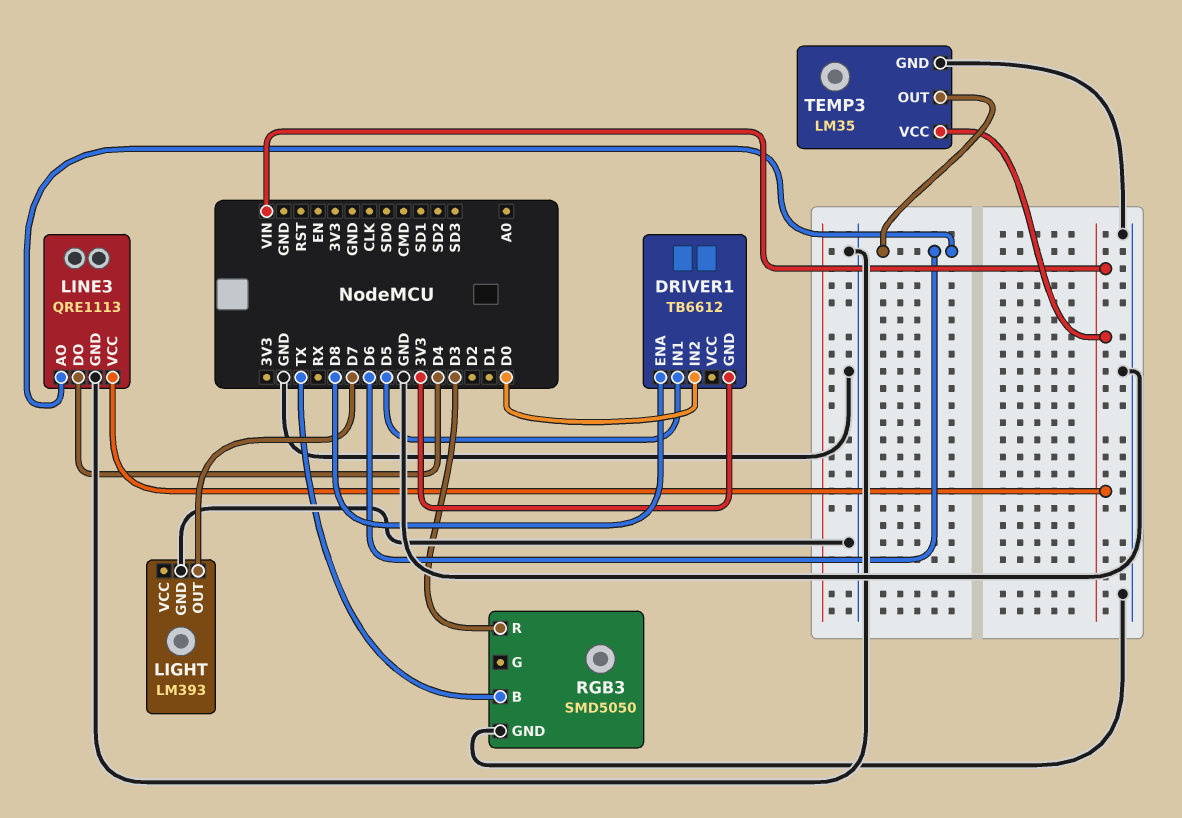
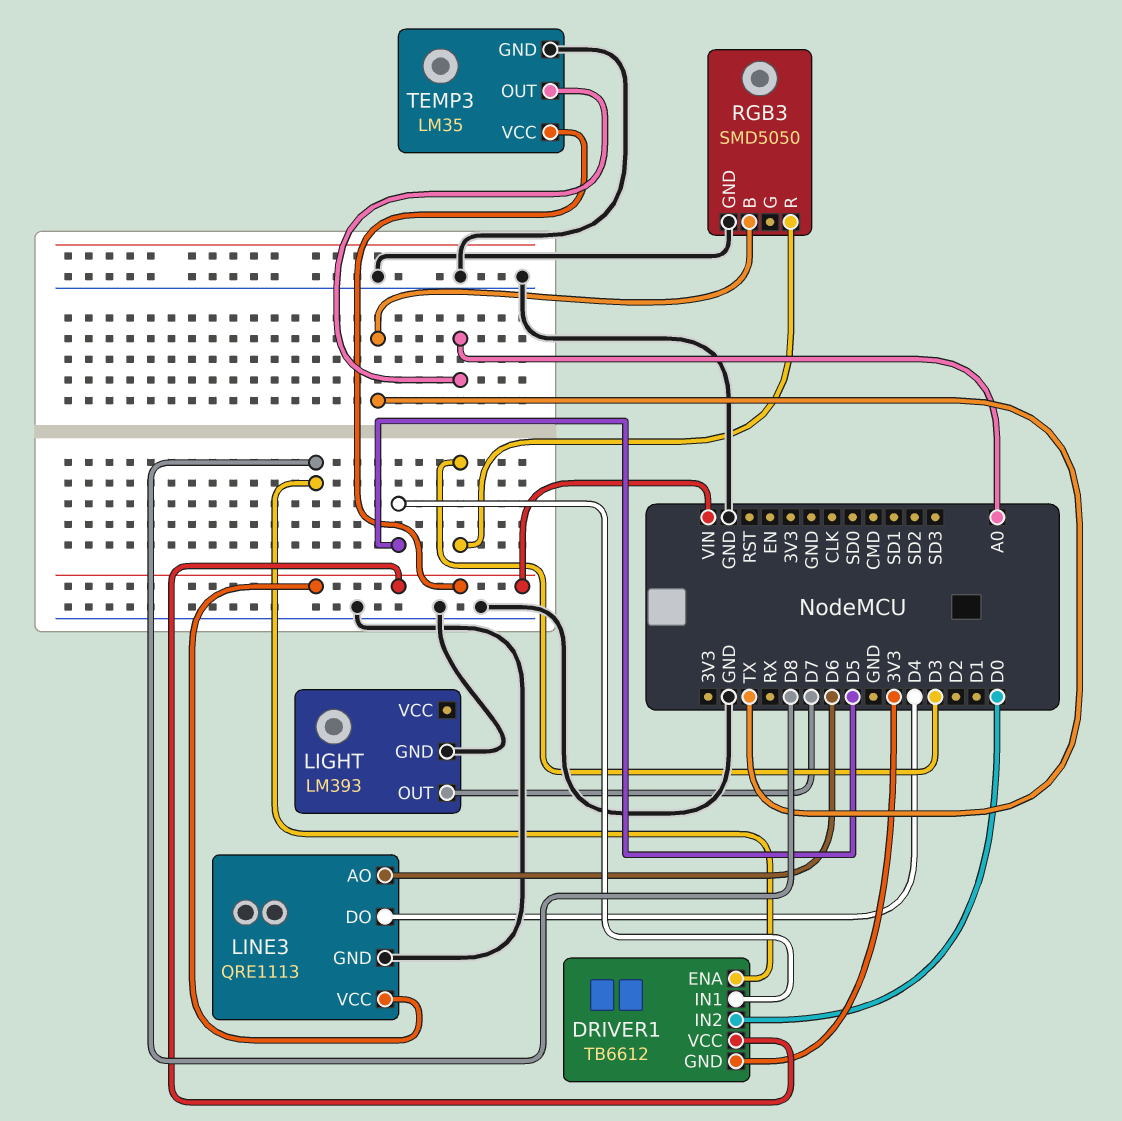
DRIVER1 pin VCC: none -> VIN
TEMP3 pin OUT: D6 -> A0

